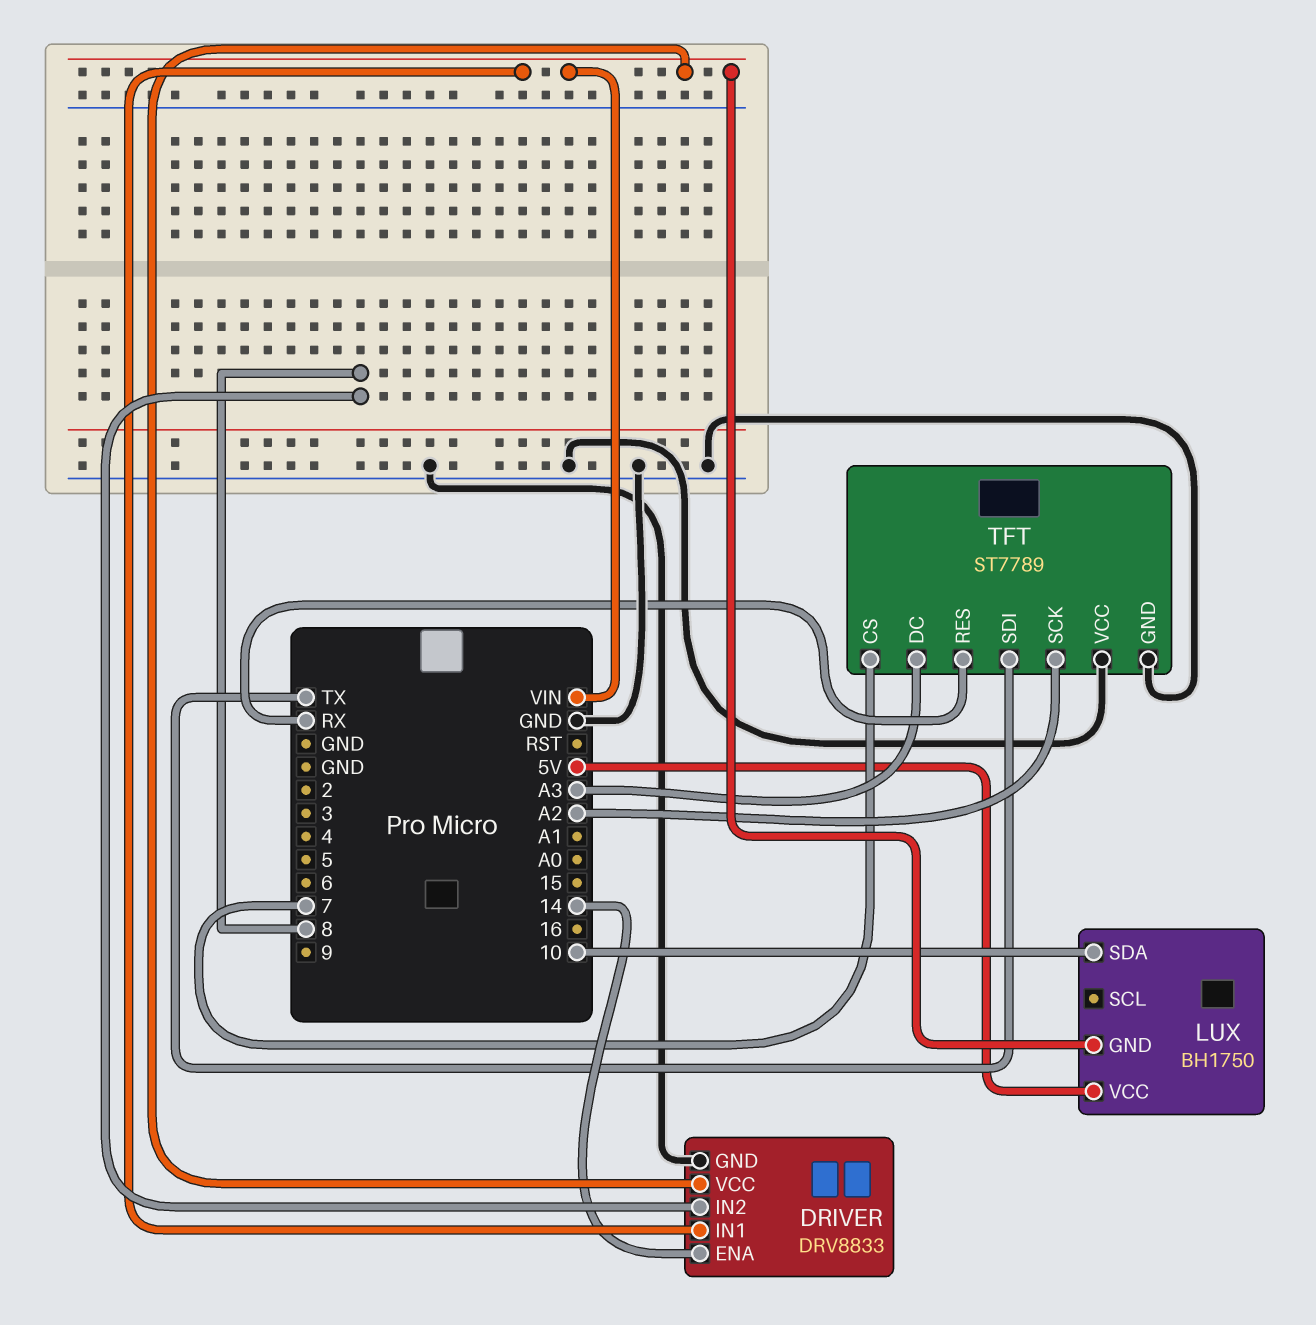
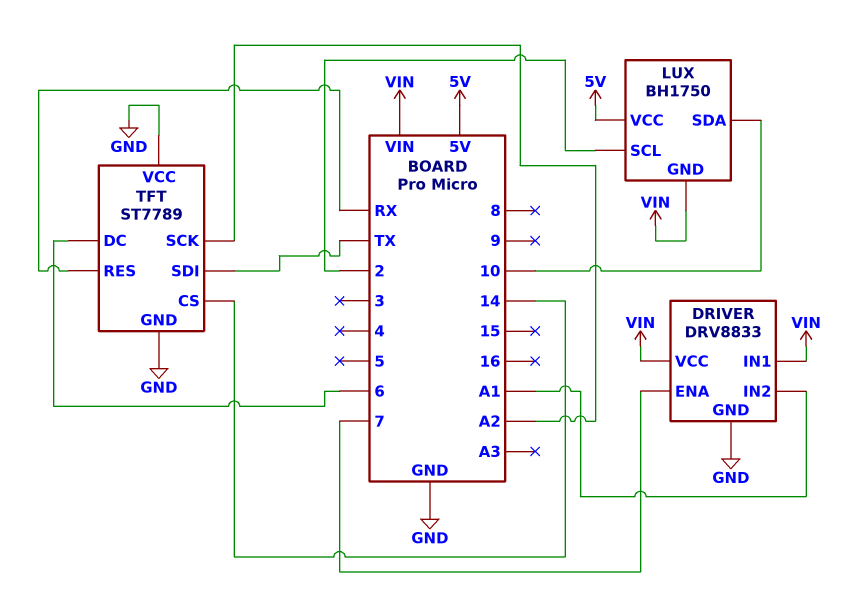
DRIVER pin ENA: 14 -> 7
DRIVER pin IN2: 8 -> A1
LUX pin SCL: none -> 2
TFT pin CS: 7 -> 14
TFT pin DC: A3 -> 6

